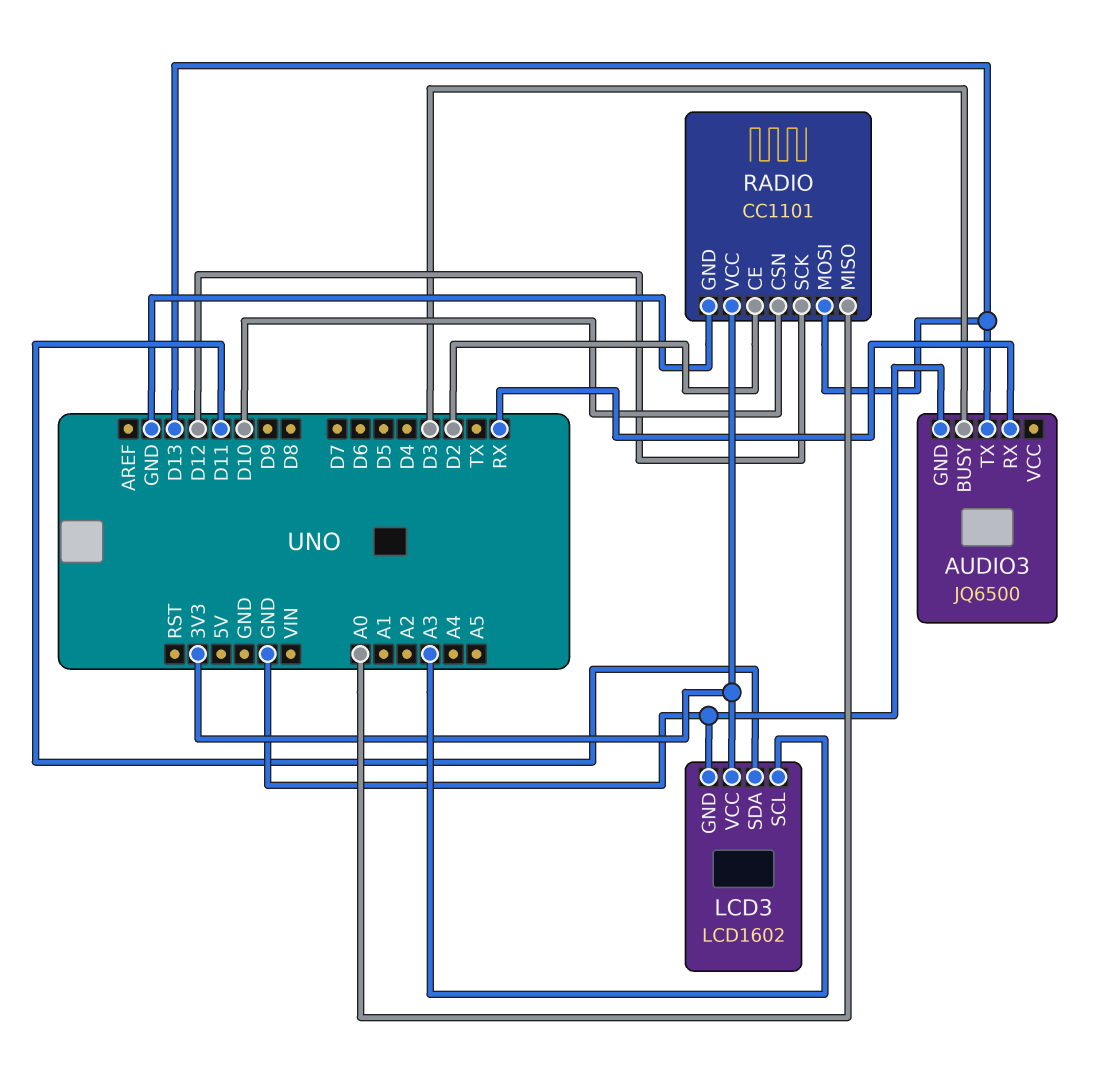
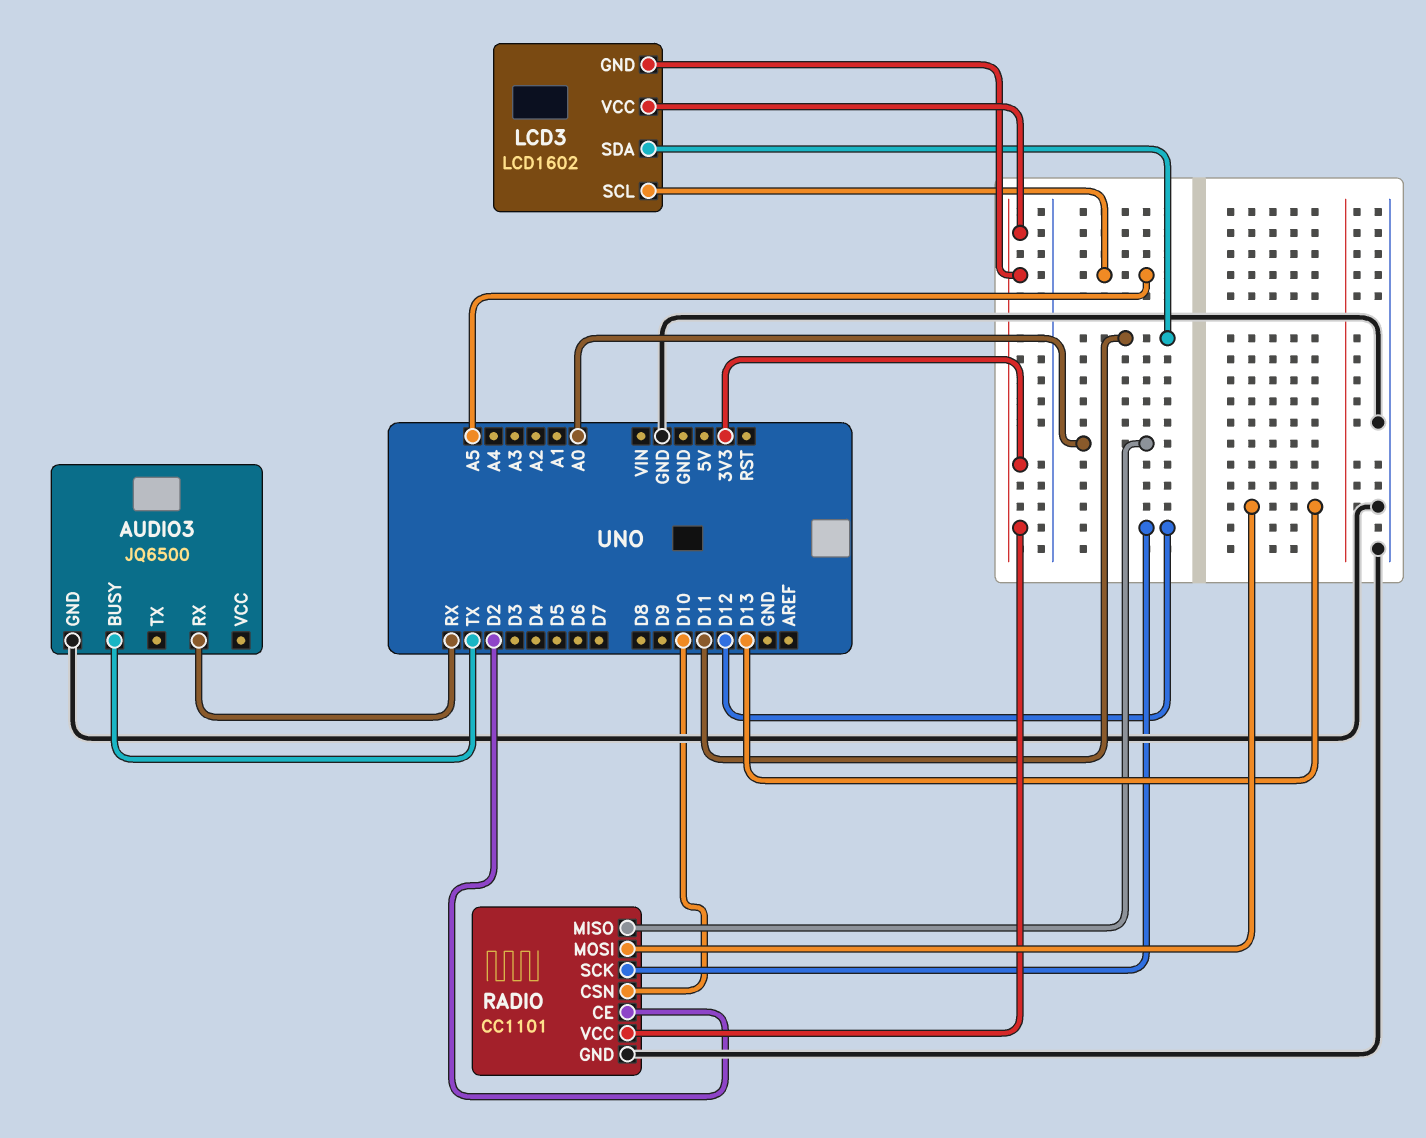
AUDIO3 pin BUSY: D3 -> TX
AUDIO3 pin TX: D13 -> none
LCD3 pin GND: GND -> 3V3
LCD3 pin SCL: A3 -> A5

